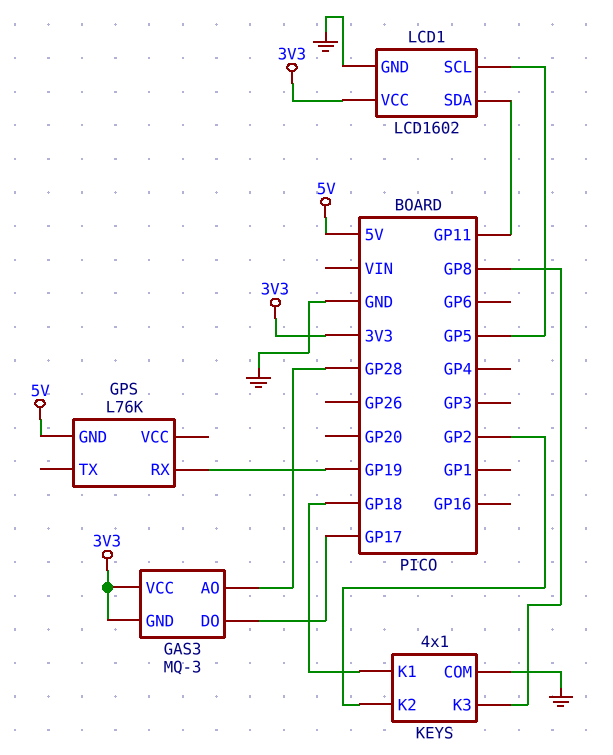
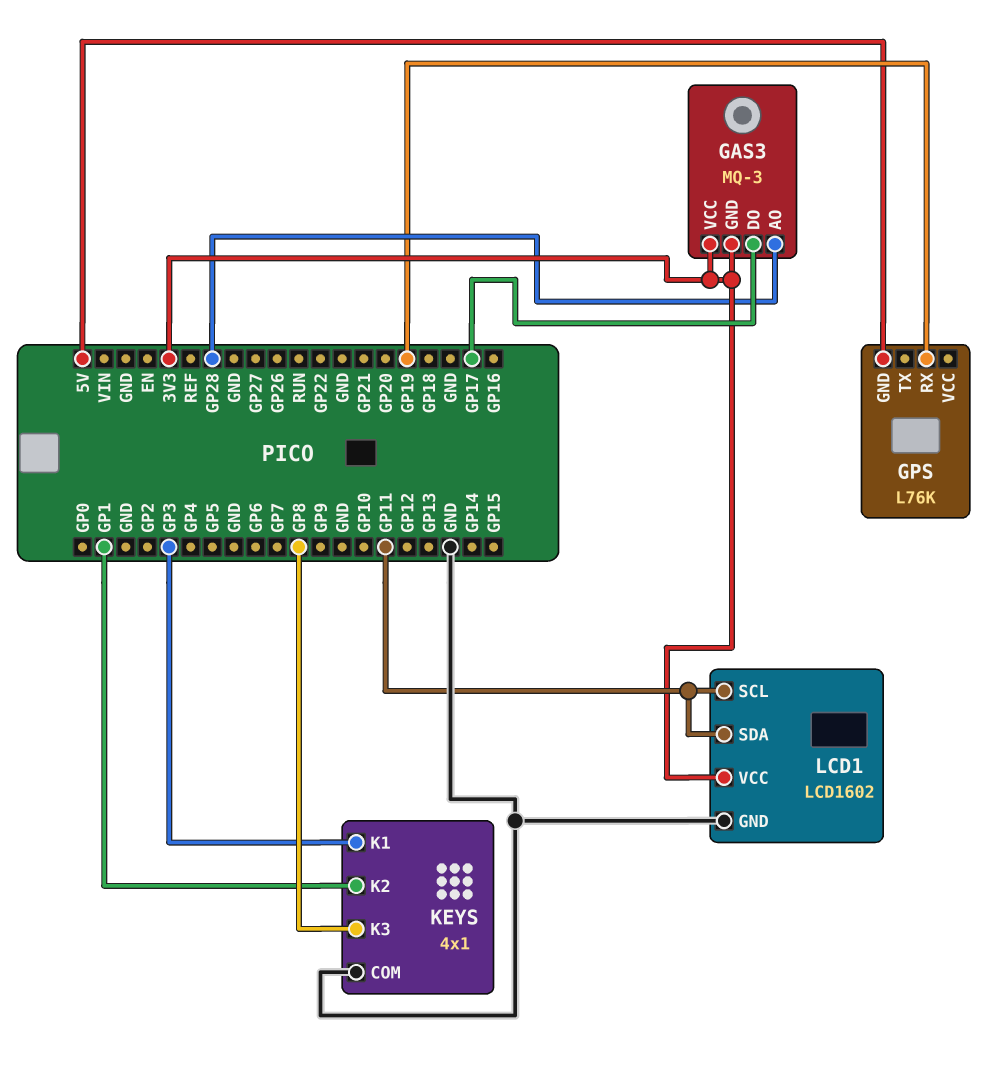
KEYS pin K1: GP18 -> GP3
KEYS pin K2: GP2 -> GP1
LCD1 pin SCL: GP5 -> GP11

